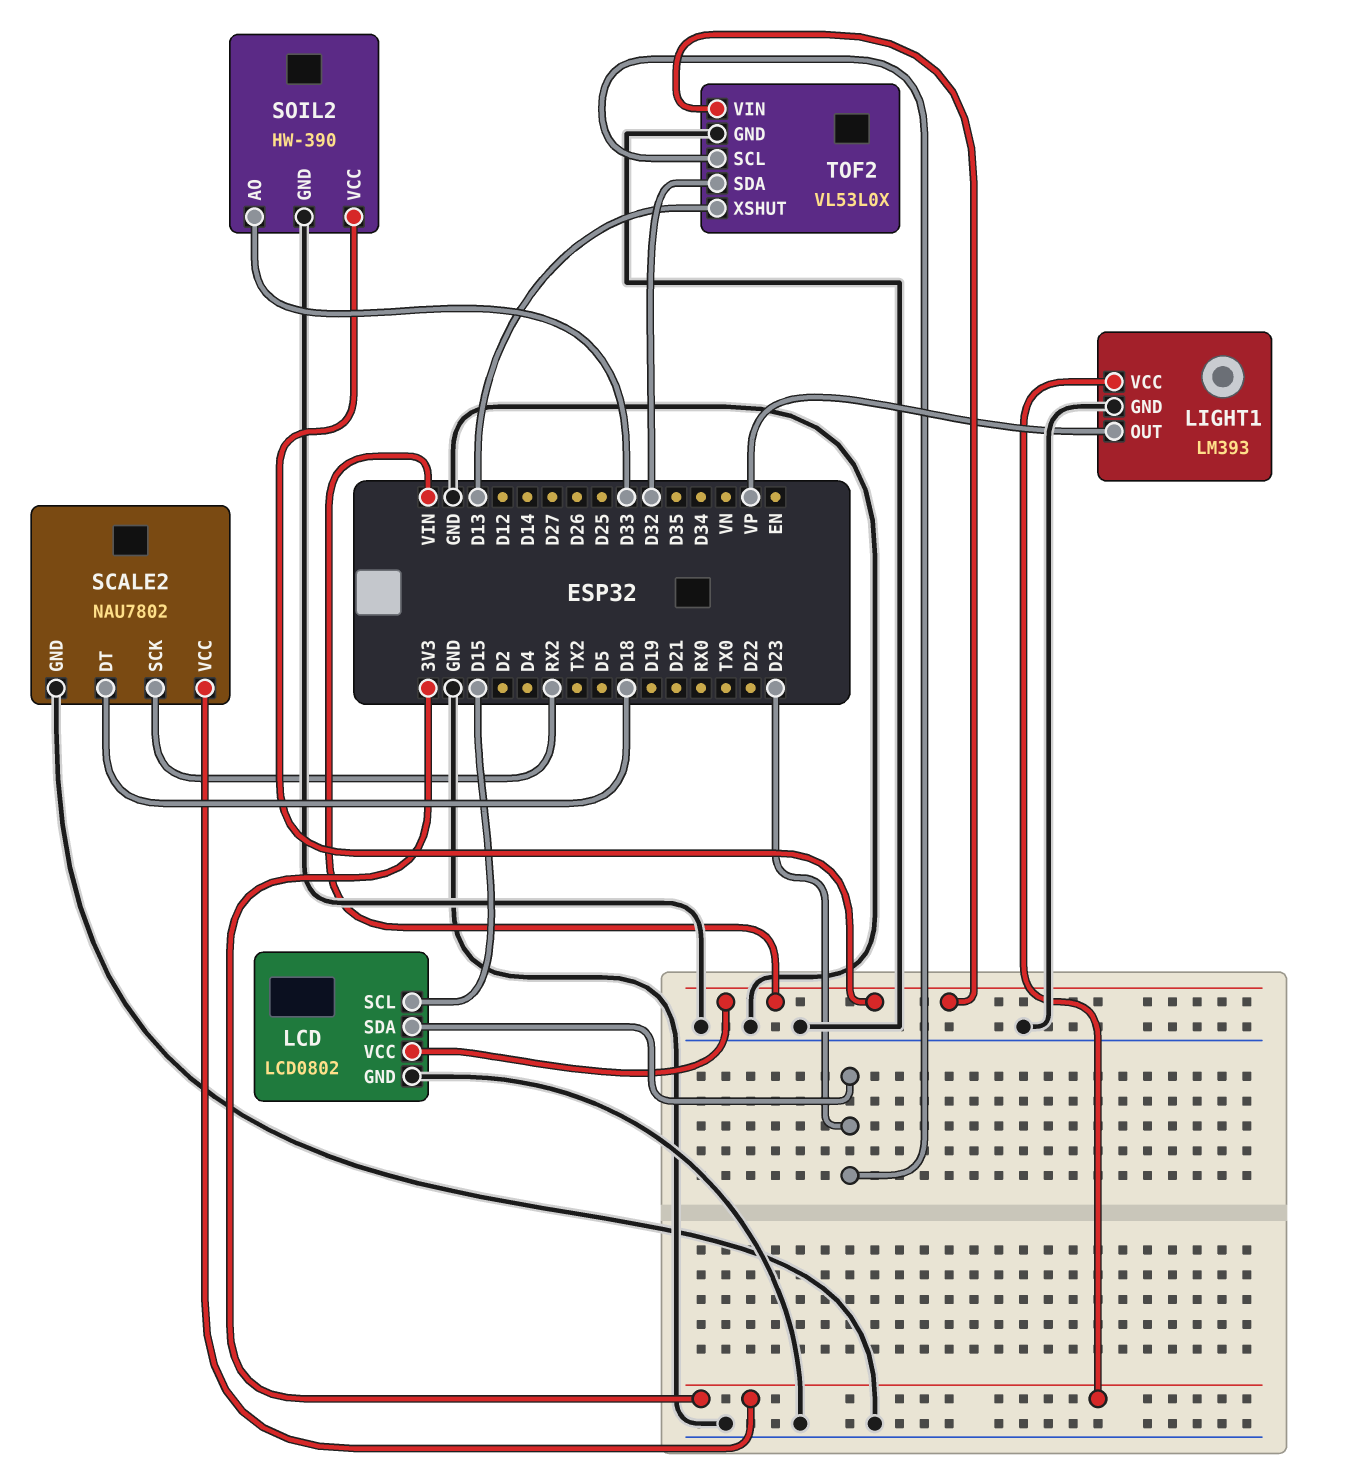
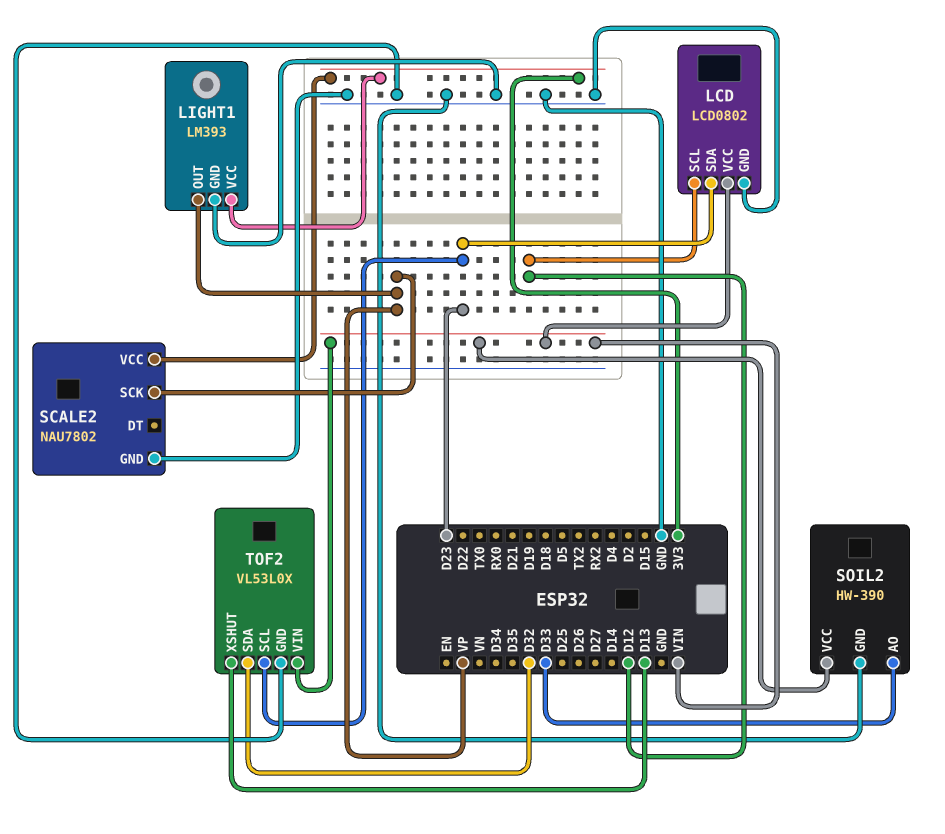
LCD pin SCL: D15 -> D12
SCALE2 pin DT: D18 -> none
SCALE2 pin SCK: RX2 -> VP

